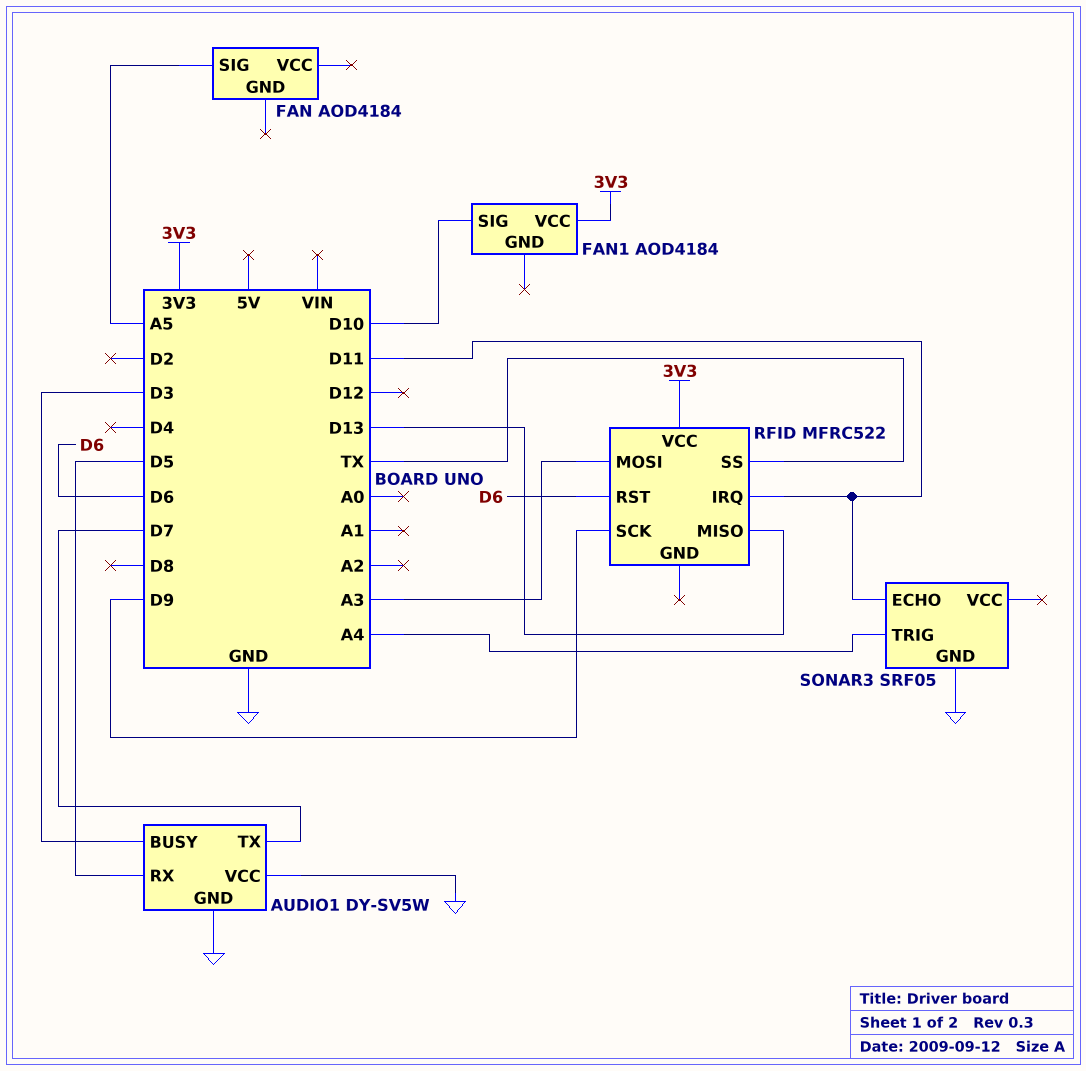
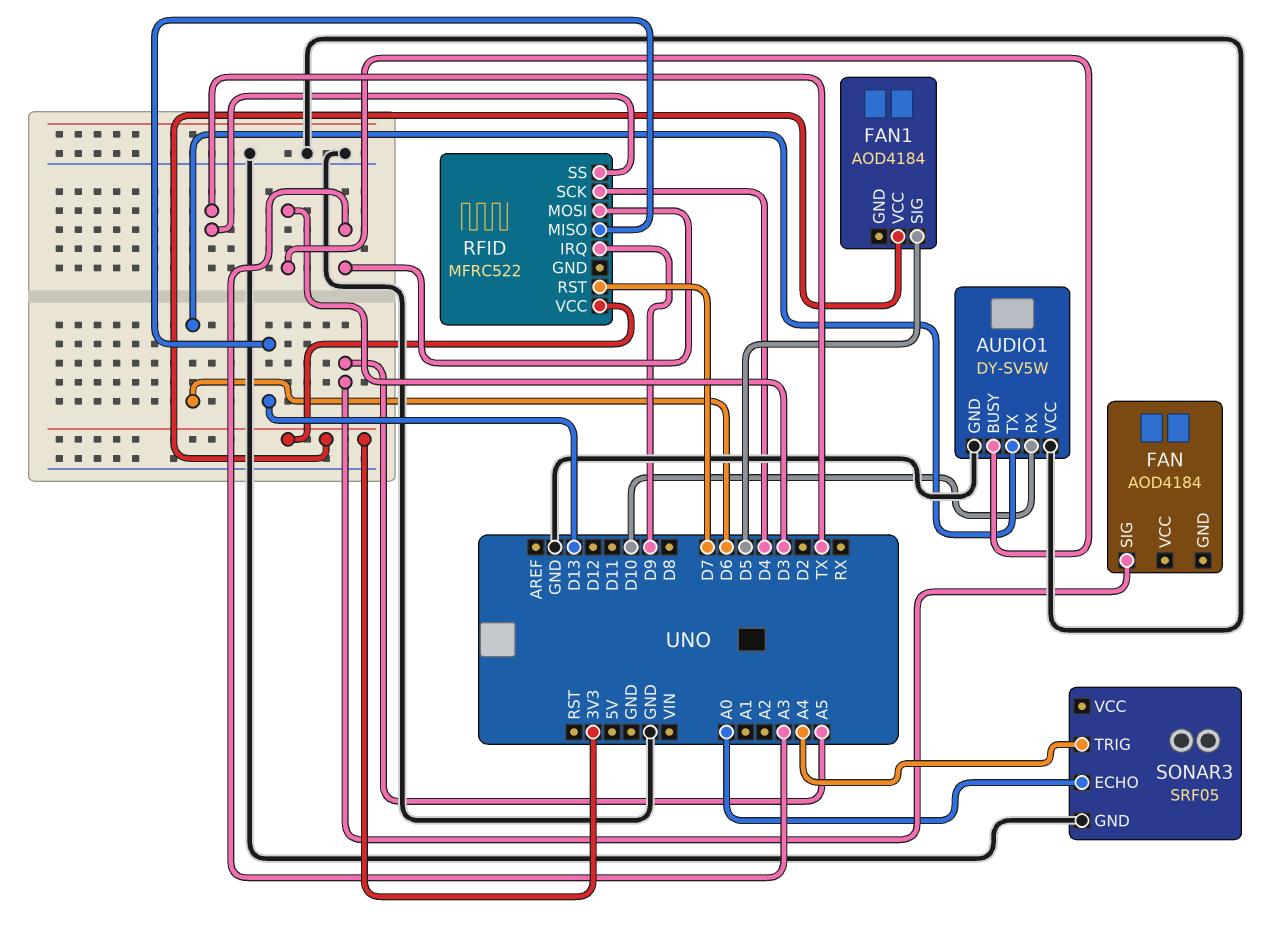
AUDIO1 pin RX: D5 -> D10
AUDIO1 pin TX: D7 -> D6
FAN1 pin SIG: D10 -> D5
RFID pin IRQ: D11 -> D9
RFID pin RST: D6 -> D7
RFID pin SCK: D9 -> D4
SONAR3 pin ECHO: D11 -> A0

